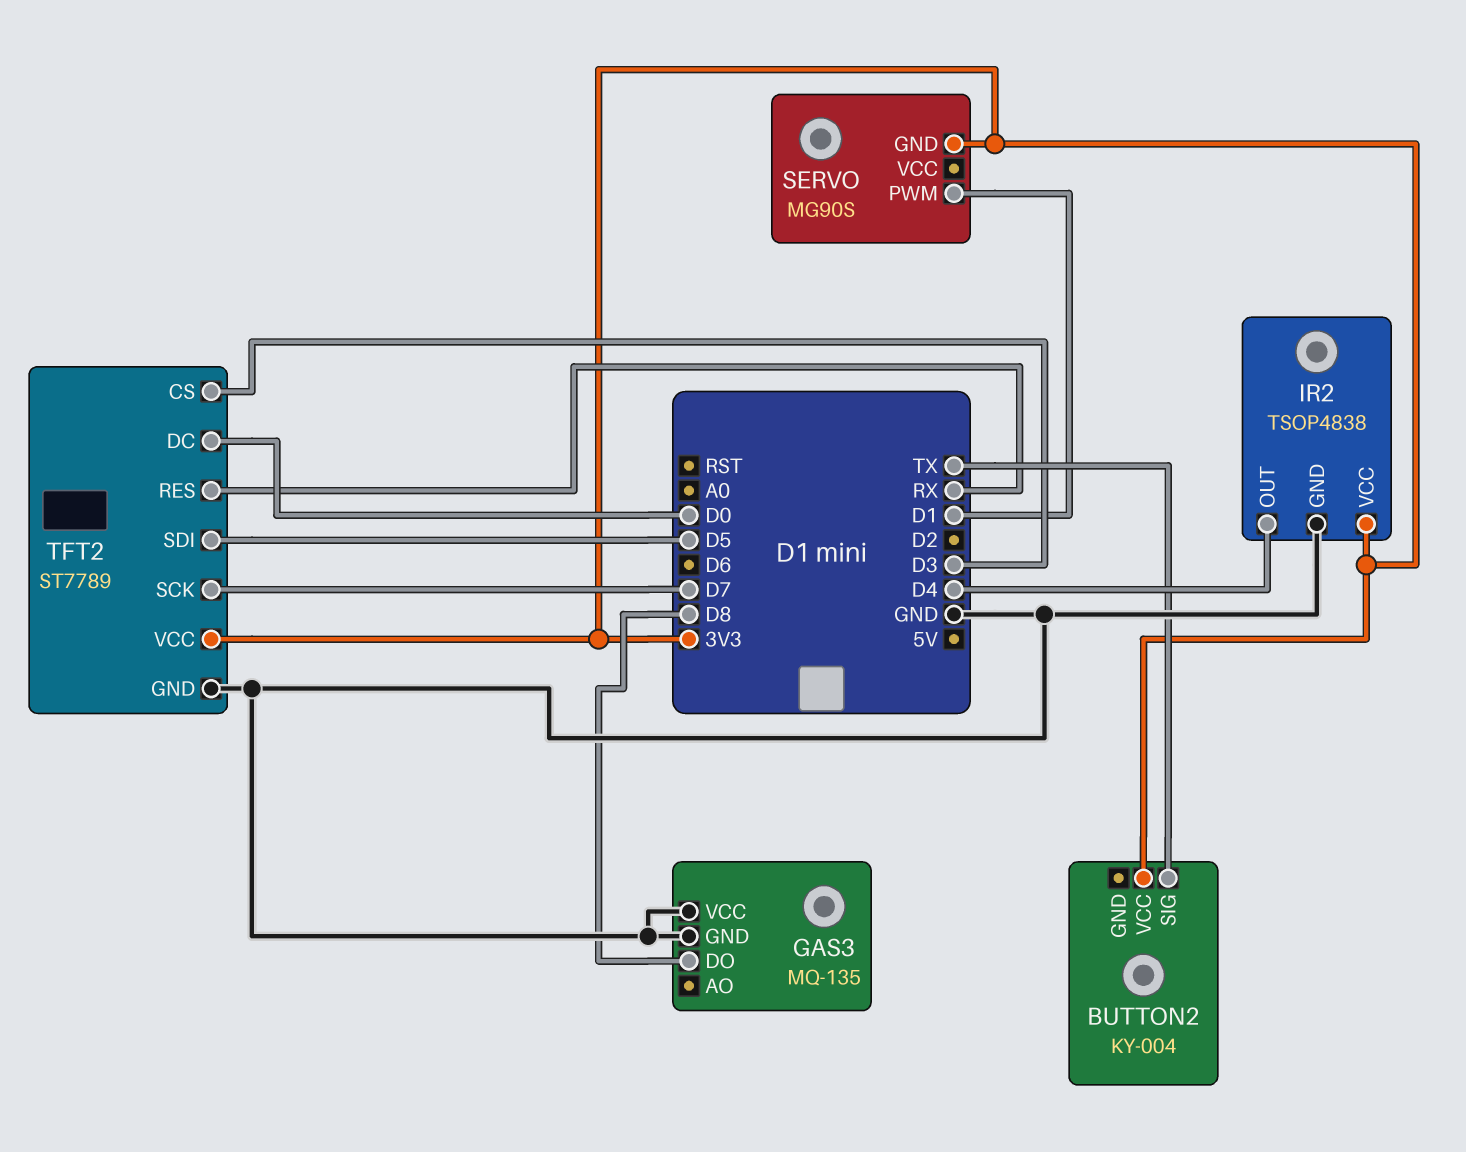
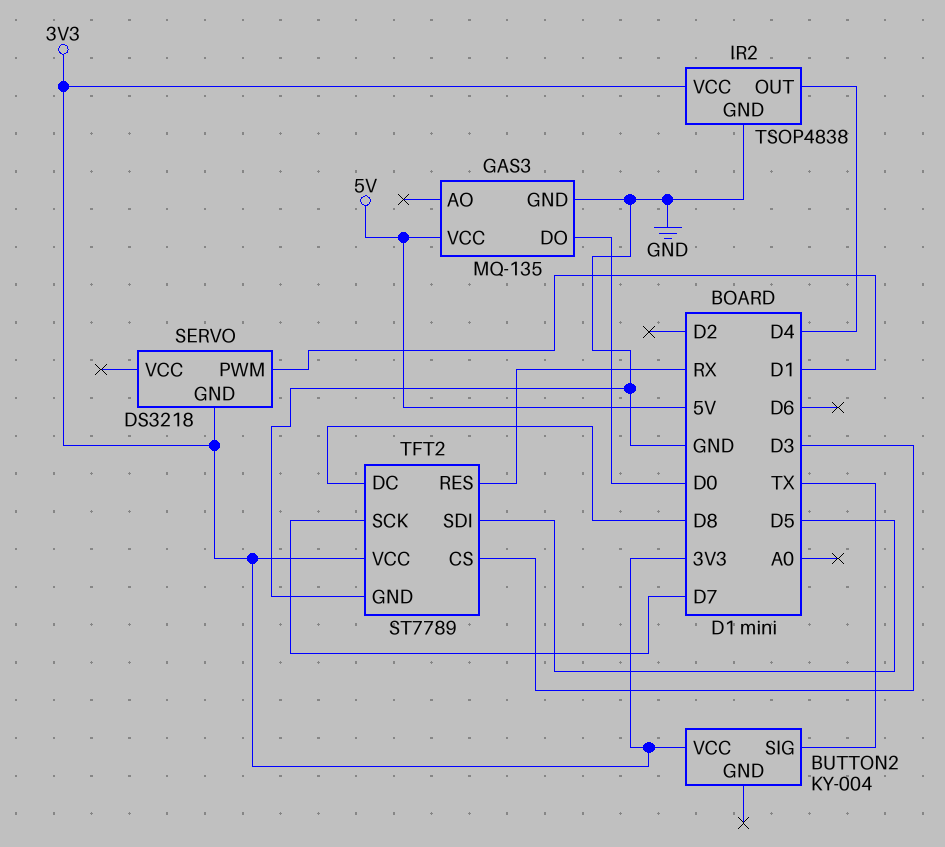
GAS3 pin DO: D8 -> D0
GAS3 pin VCC: GND -> 5V
SERVO: MG90S -> DS3218
TFT2 pin DC: D0 -> D8

